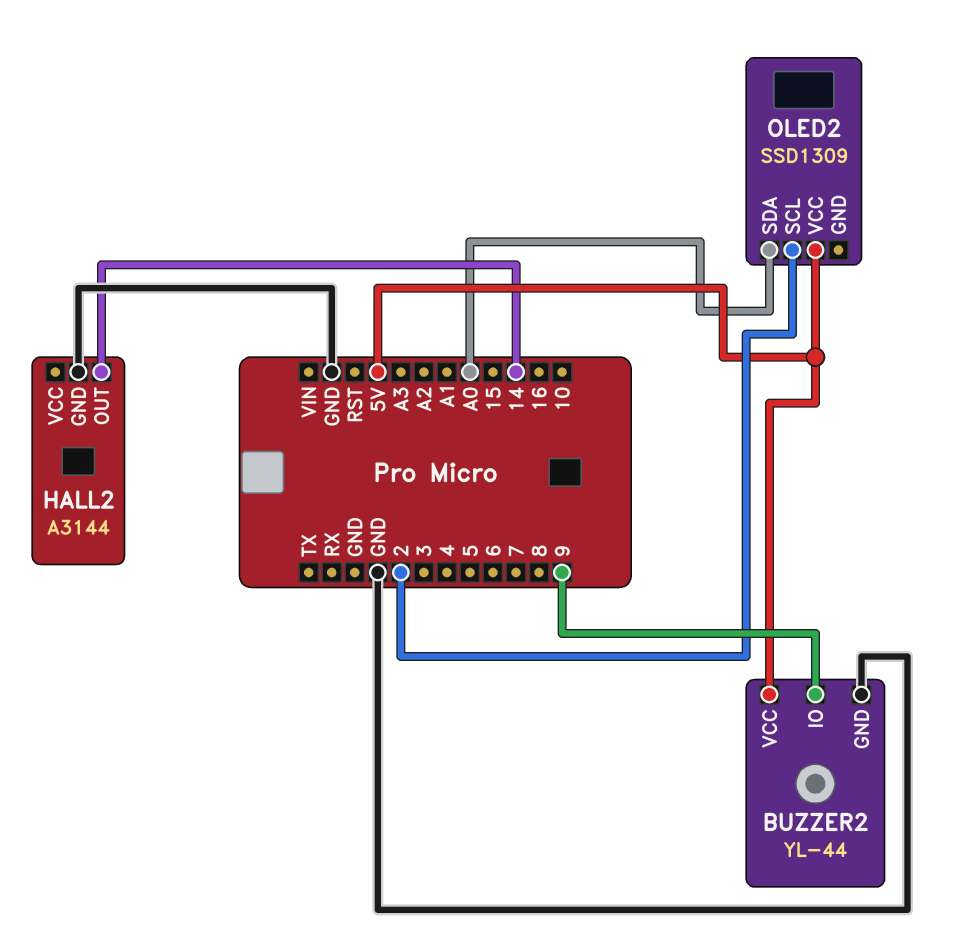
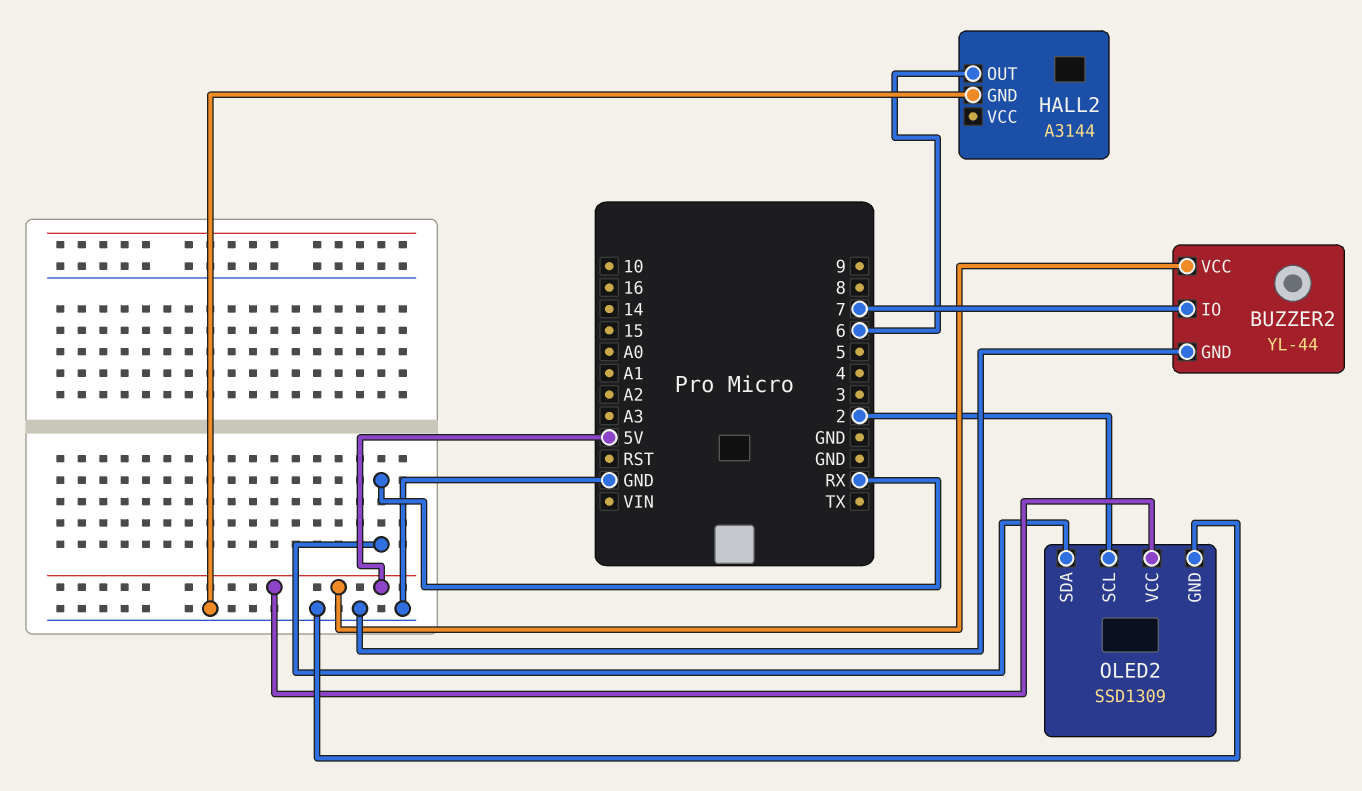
BUZZER2 pin IO: 9 -> 7
HALL2 pin OUT: 14 -> 6
OLED2 pin GND: none -> GND
OLED2 pin SDA: A0 -> RX

